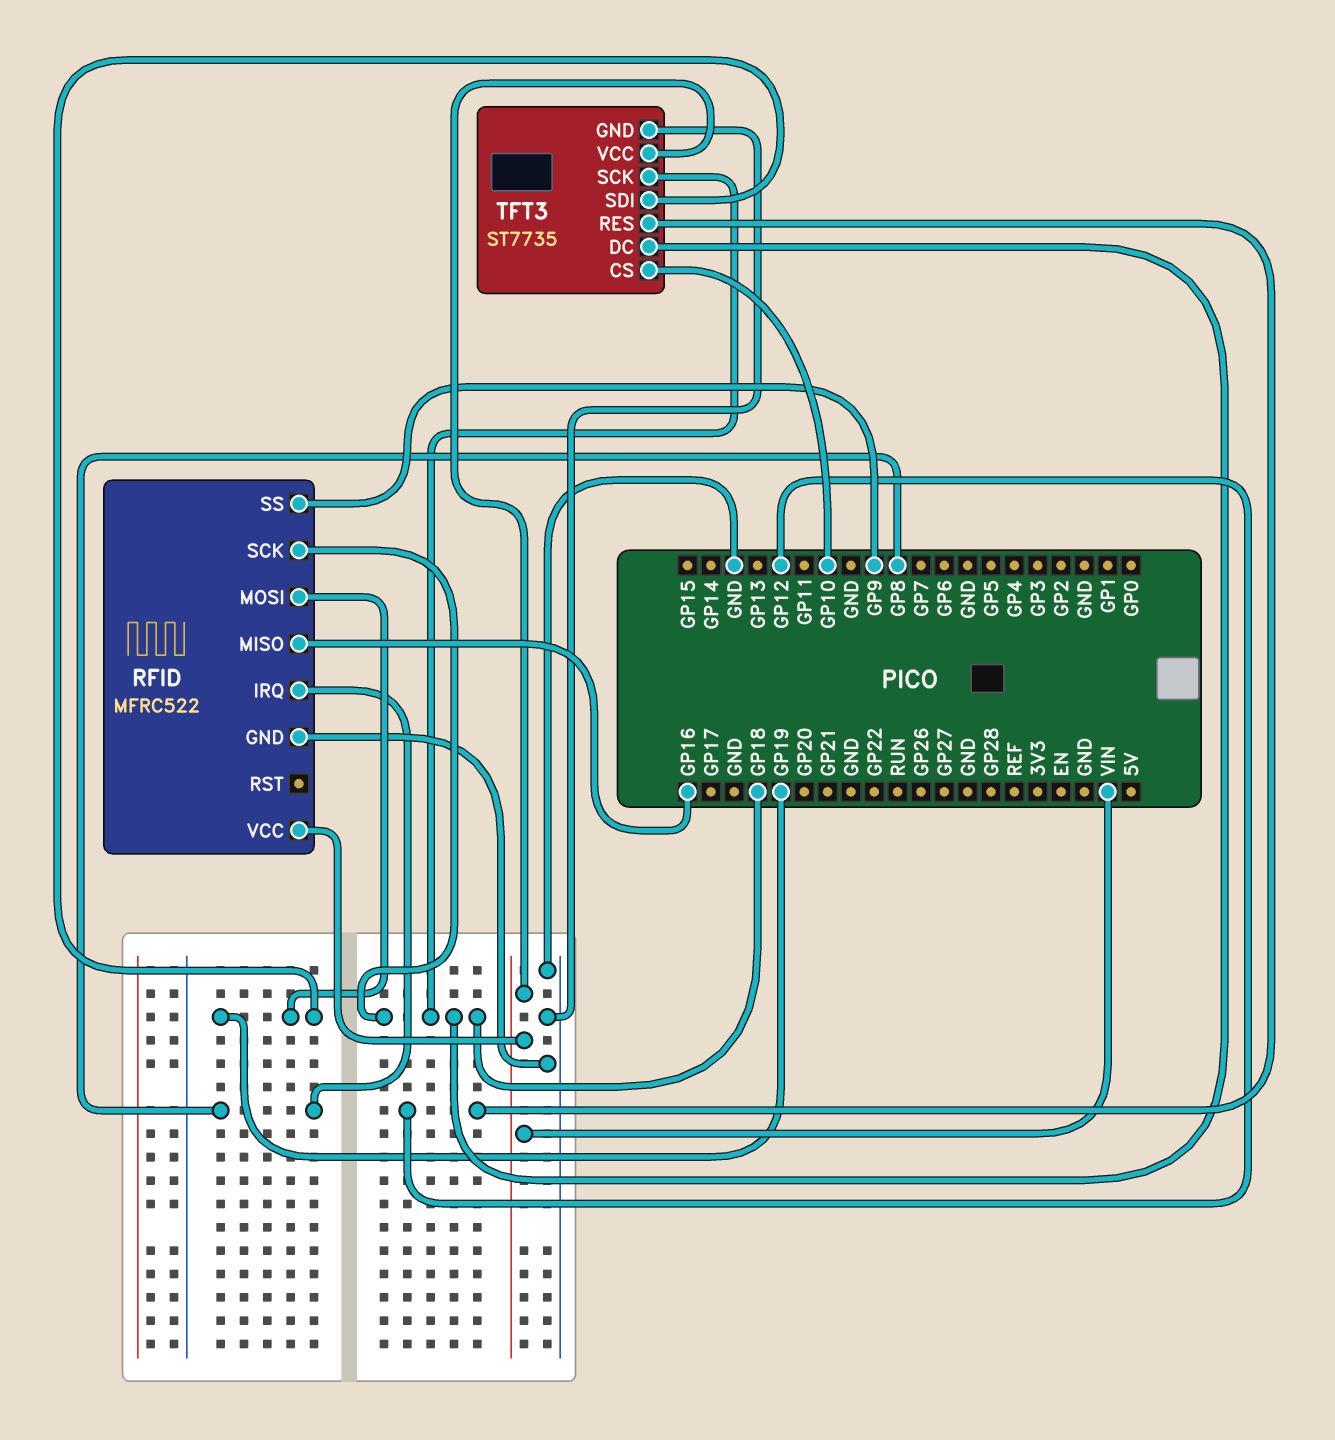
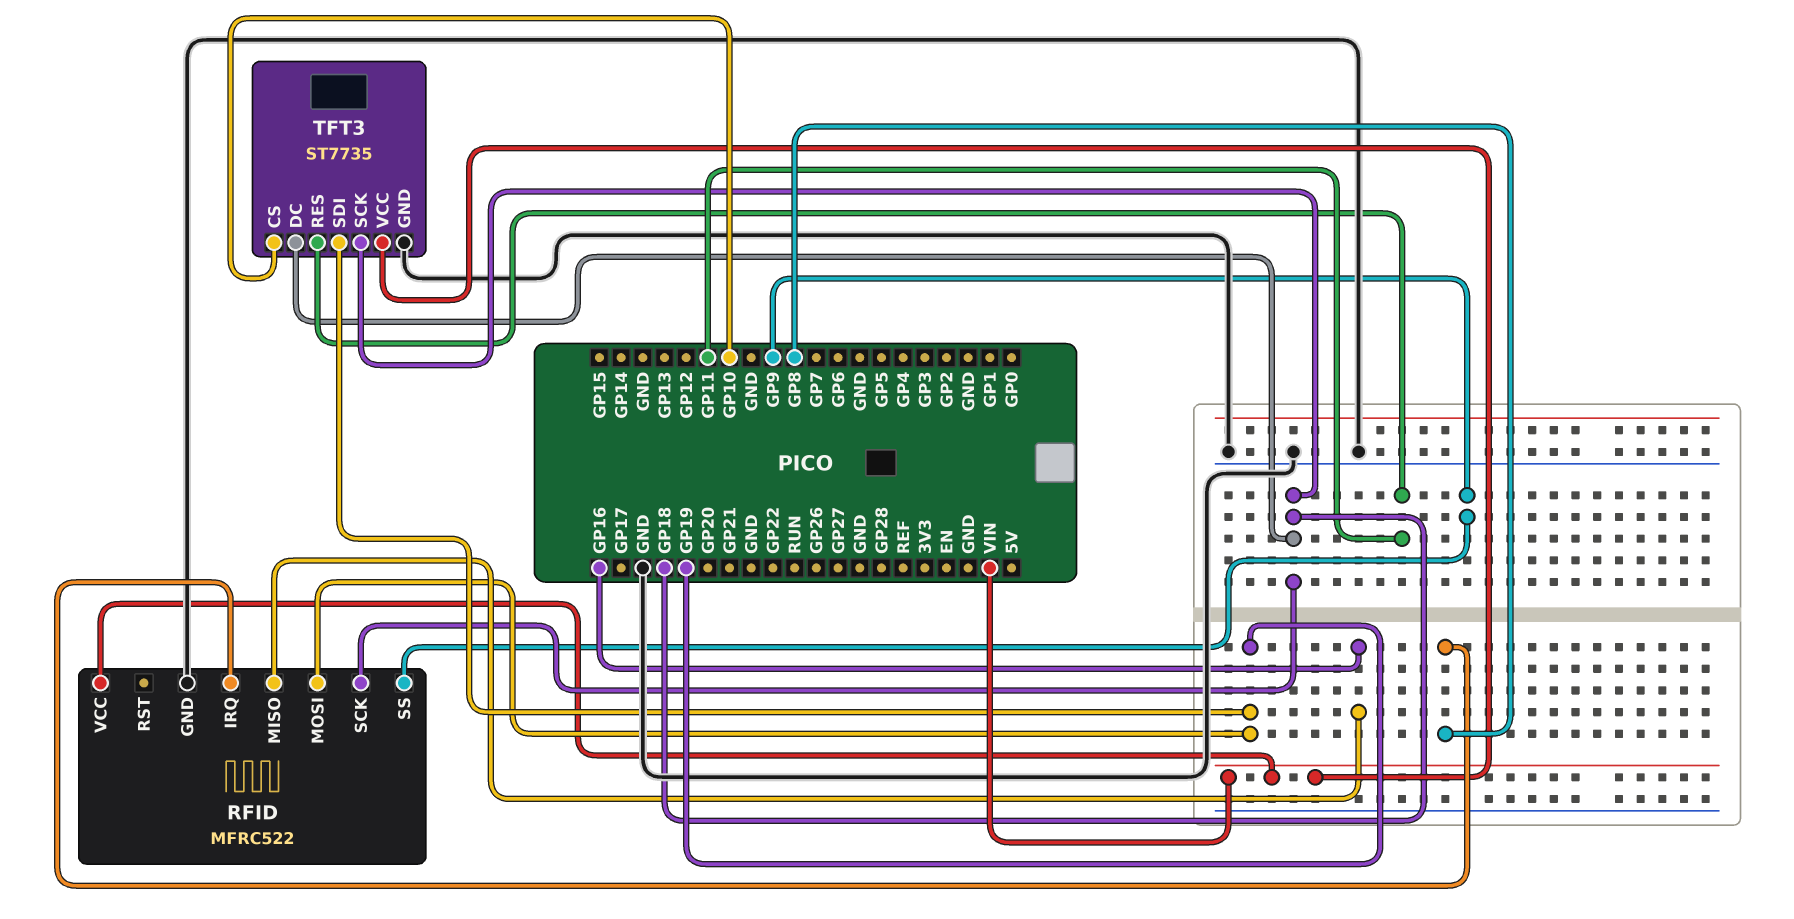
TFT3 pin RES: GP12 -> GP11

